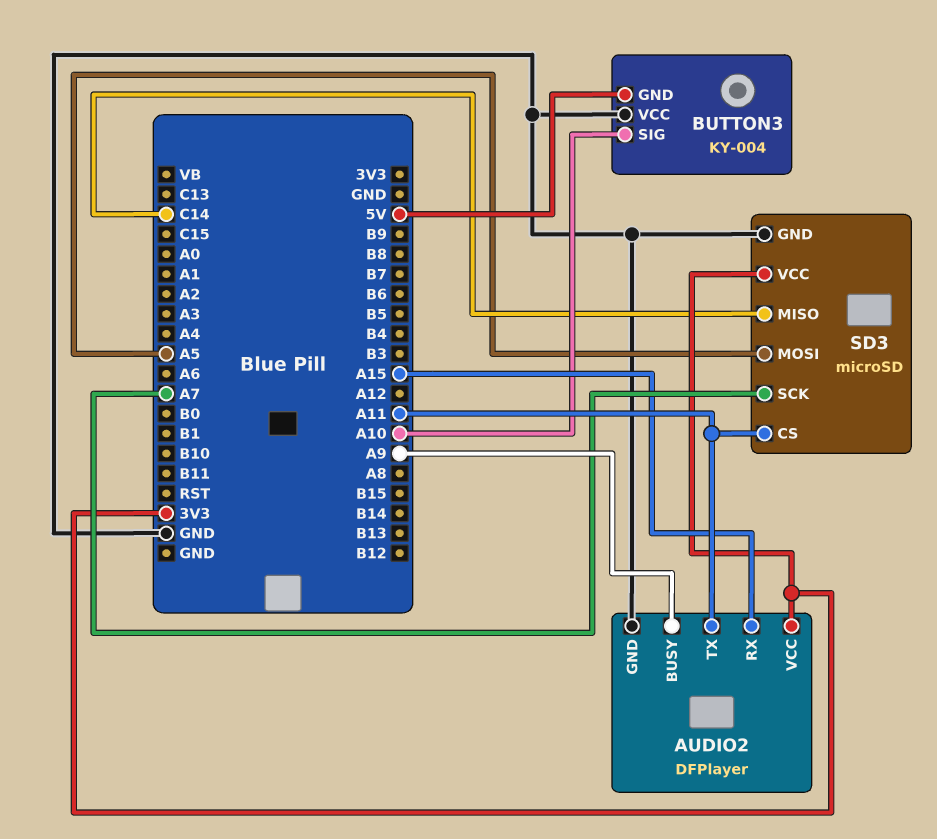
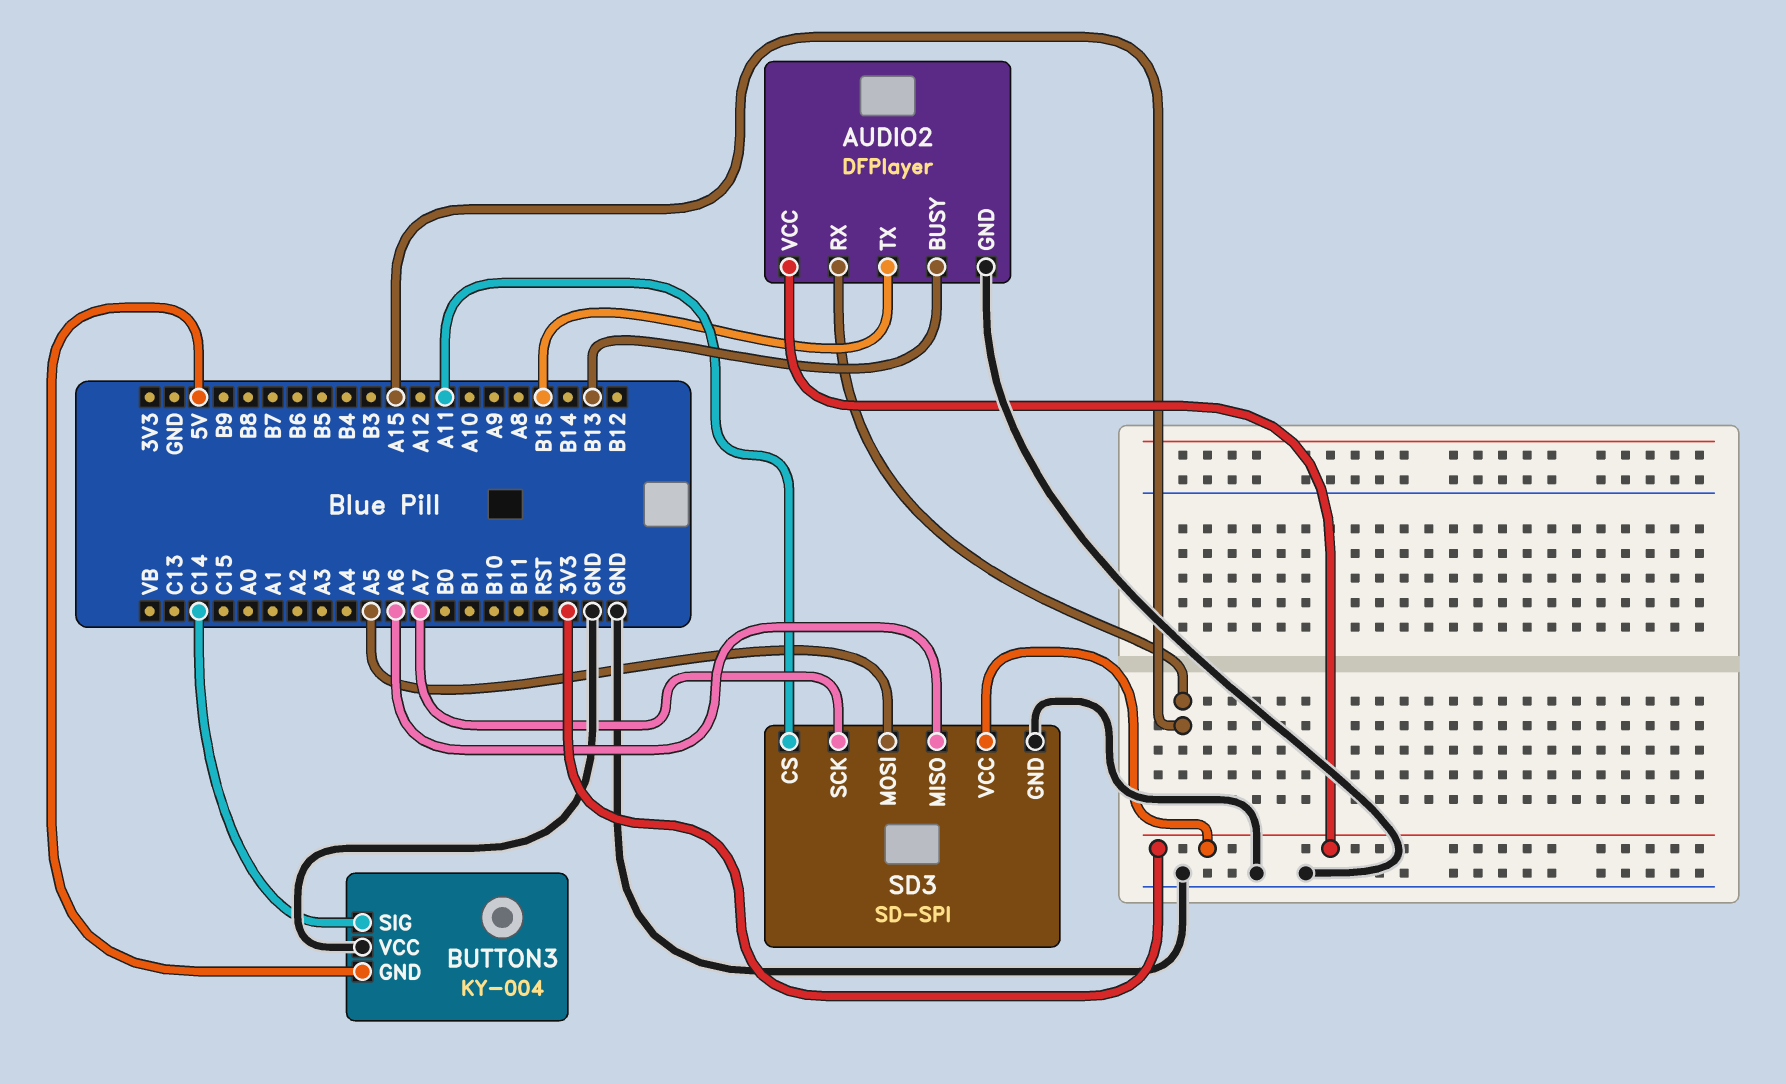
AUDIO2 pin BUSY: A9 -> B13
AUDIO2 pin TX: A11 -> B15
BUTTON3 pin SIG: A10 -> C14
SD3: microSD -> SD-SPI
SD3 pin MISO: C14 -> A6

